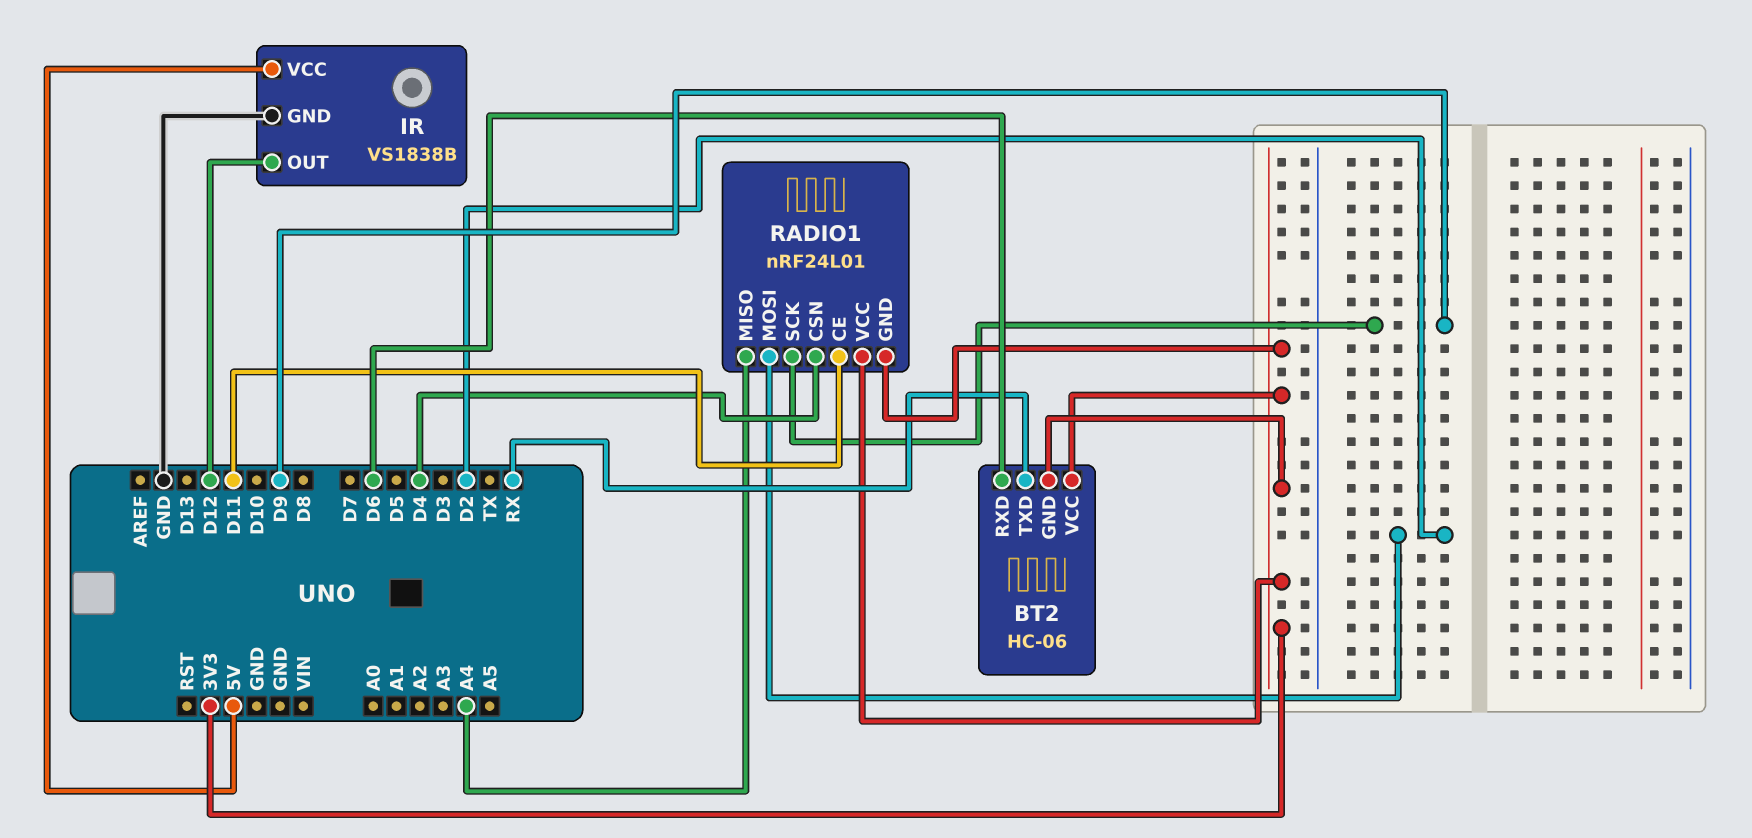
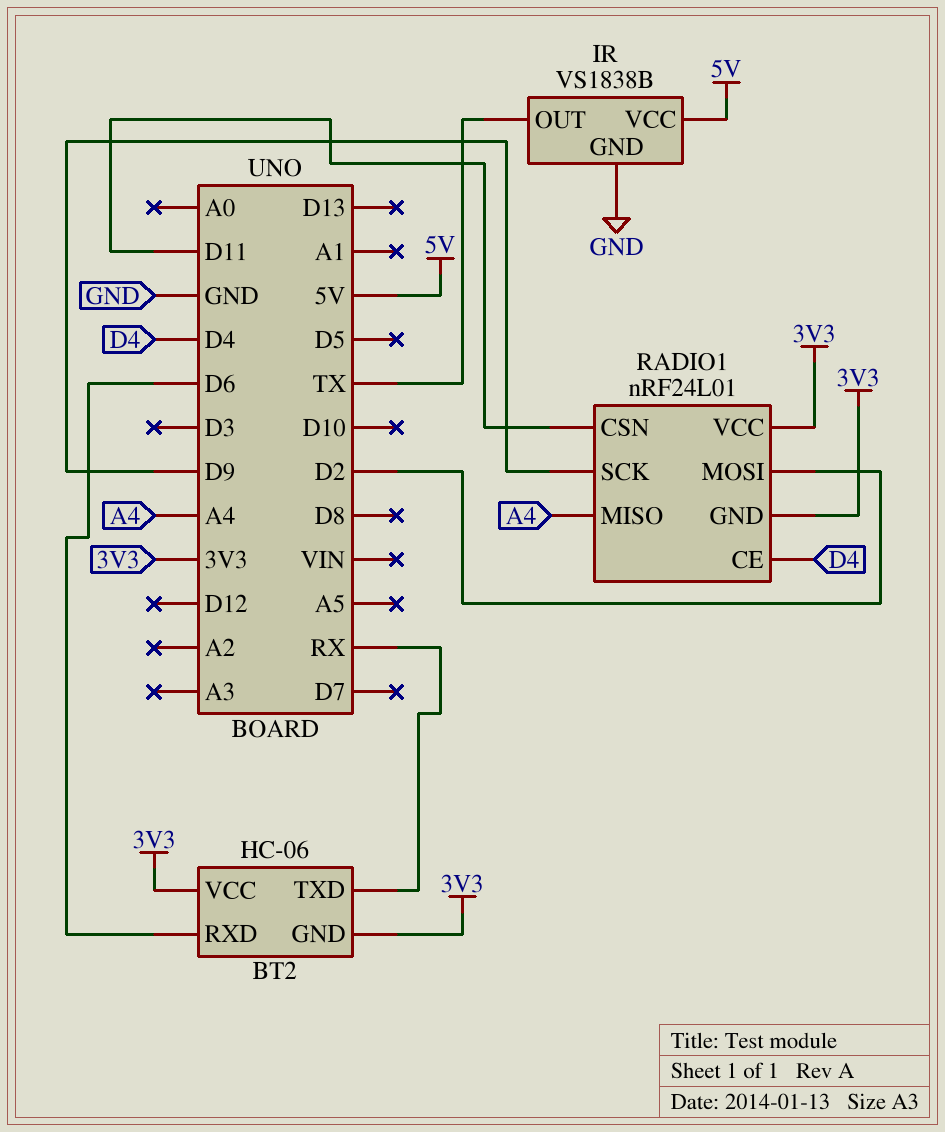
IR pin OUT: D12 -> TX
RADIO1 pin CE: D11 -> D4
RADIO1 pin CSN: D4 -> D11

